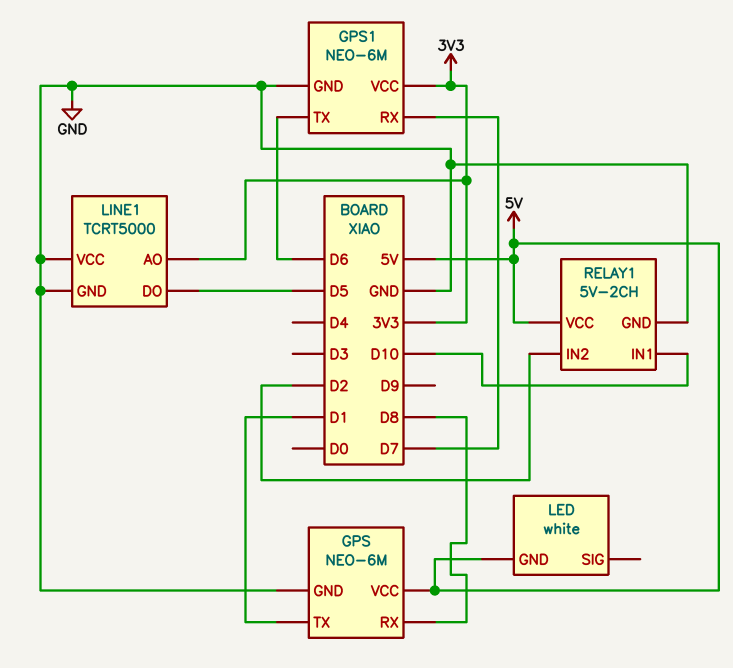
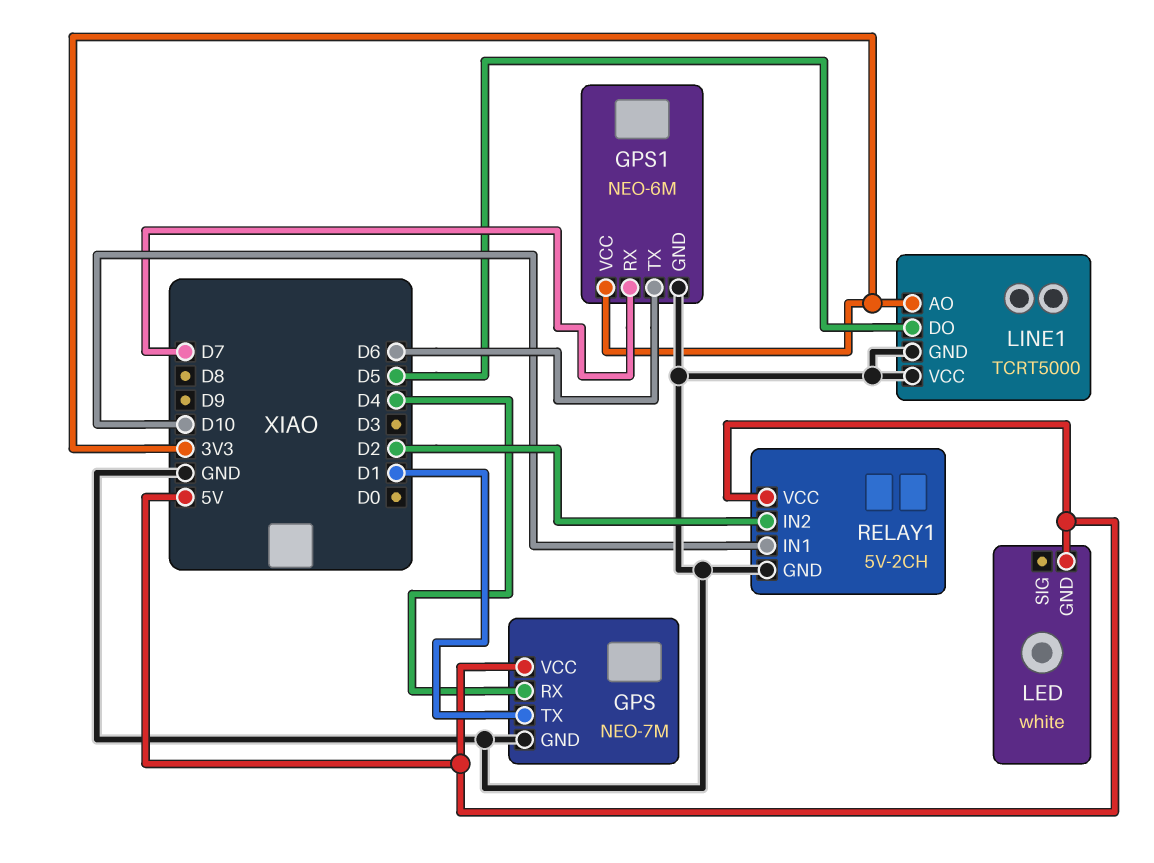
GPS: NEO-6M -> NEO-7M
GPS pin RX: D8 -> D4

